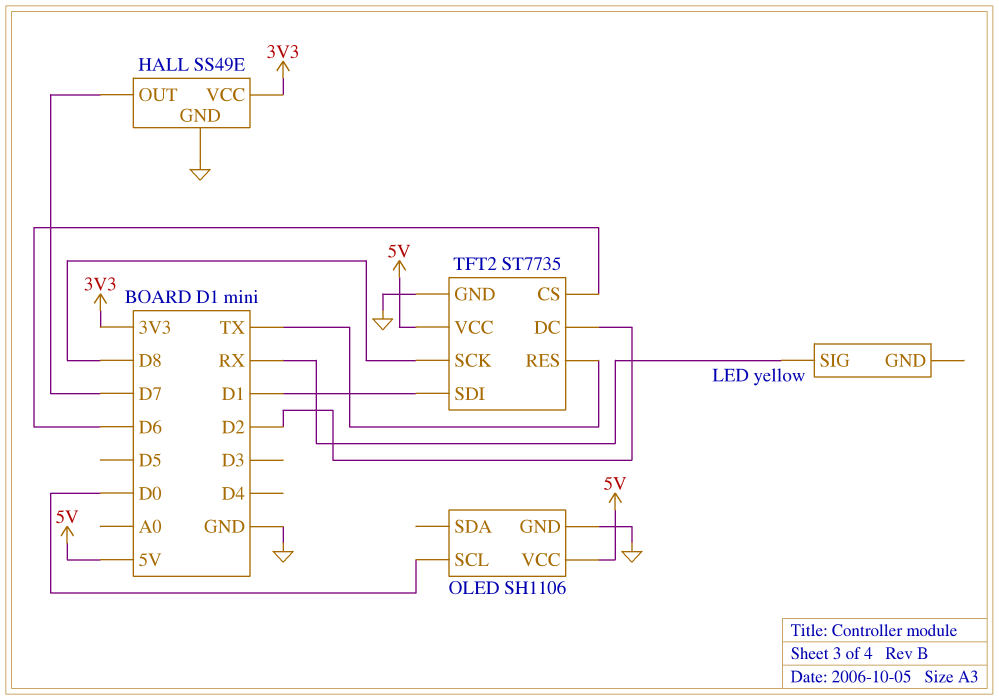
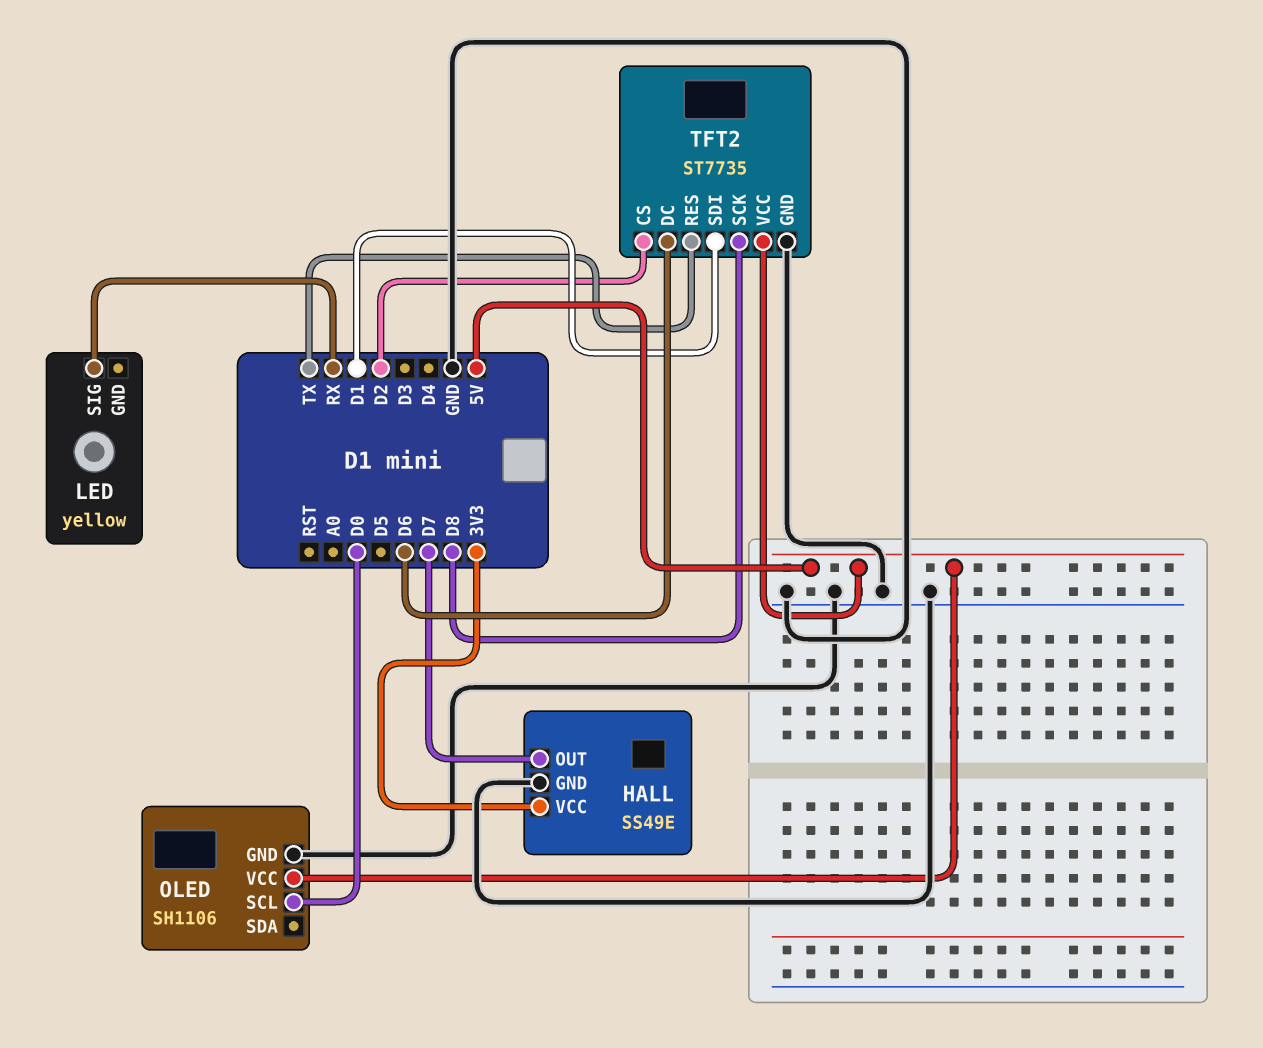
TFT2 pin CS: D6 -> D2
TFT2 pin DC: D2 -> D6

